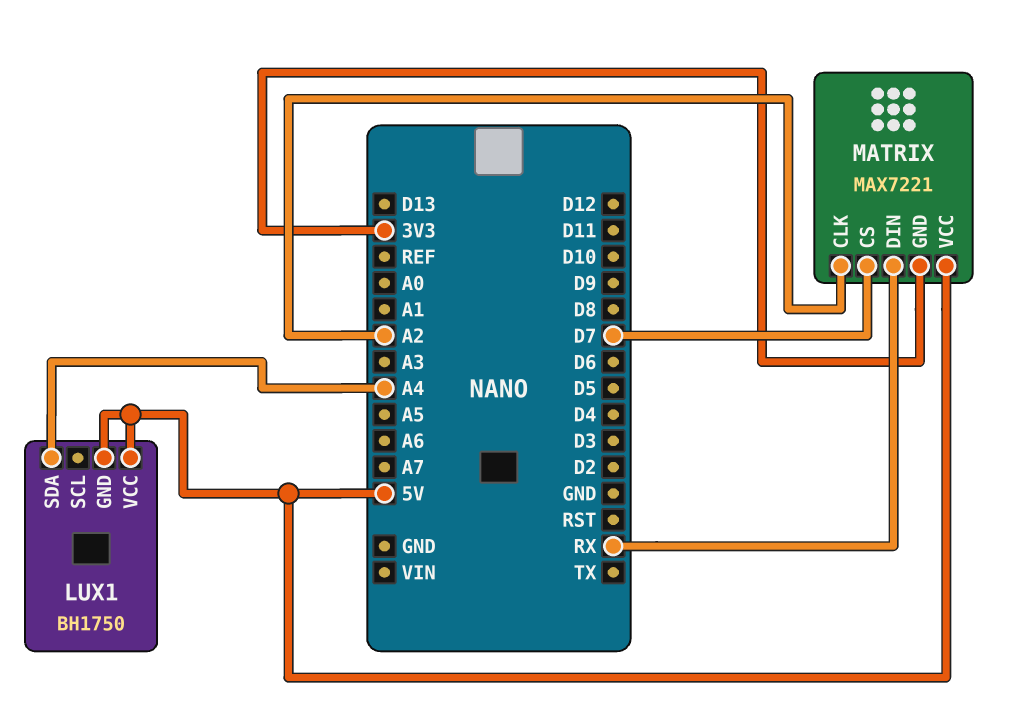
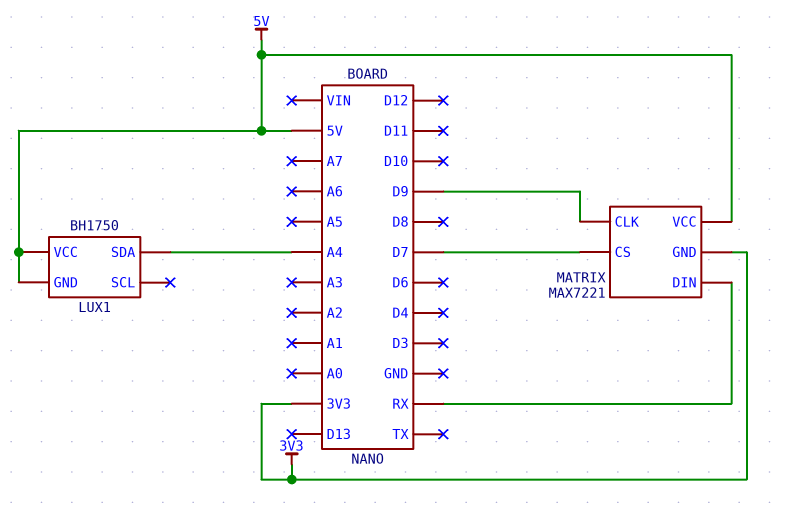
MATRIX pin CLK: A2 -> D9

